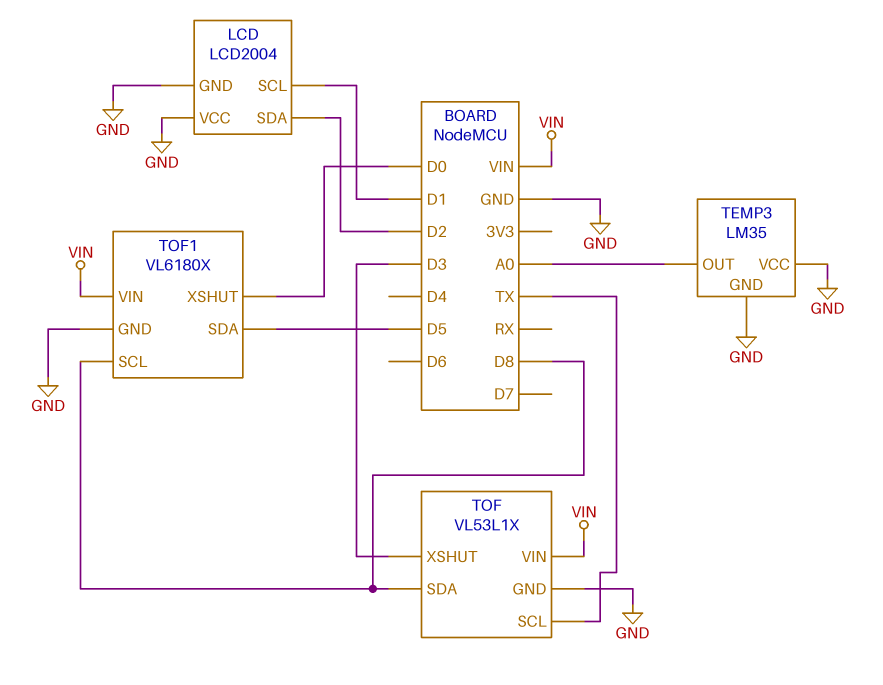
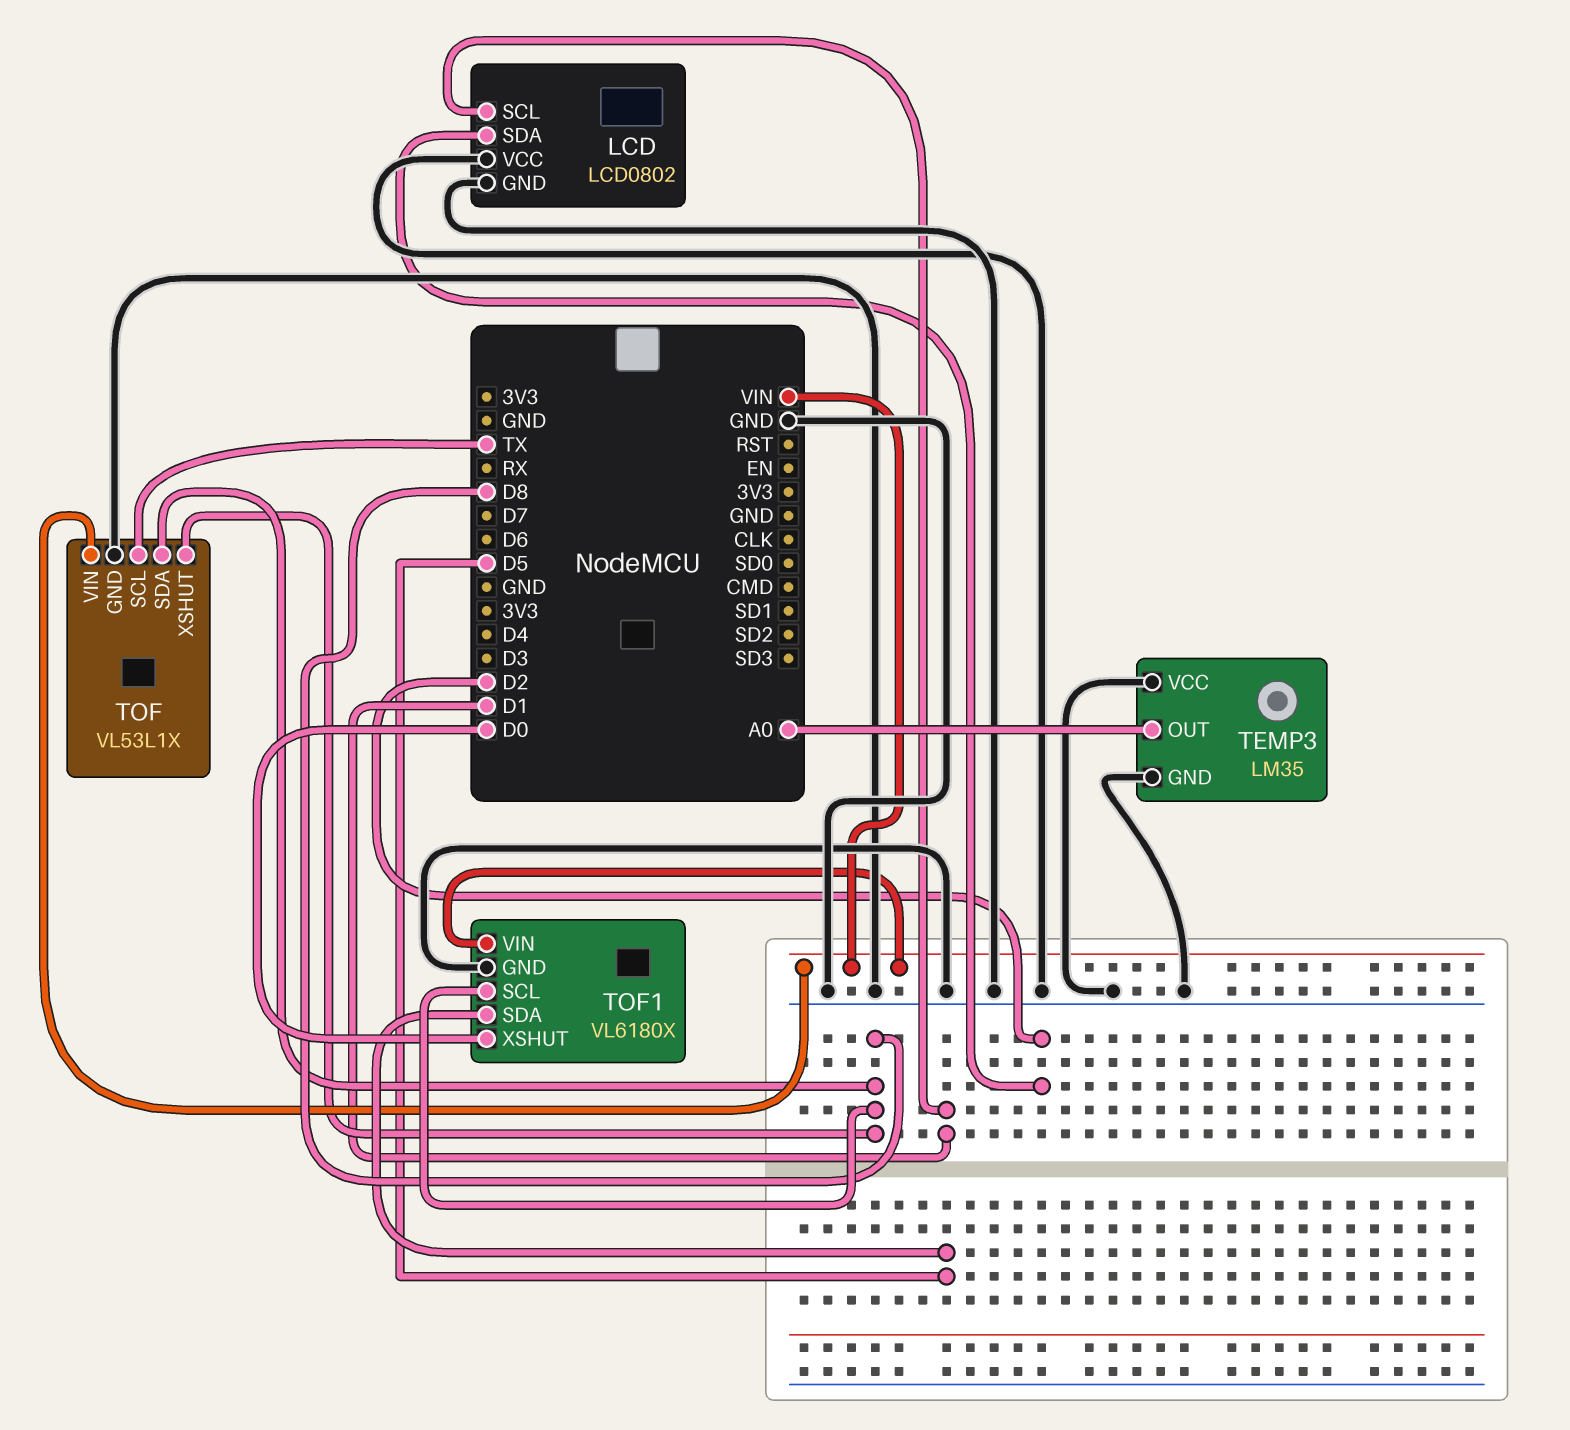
LCD: LCD2004 -> LCD0802
TOF pin XSHUT: D3 -> D8

